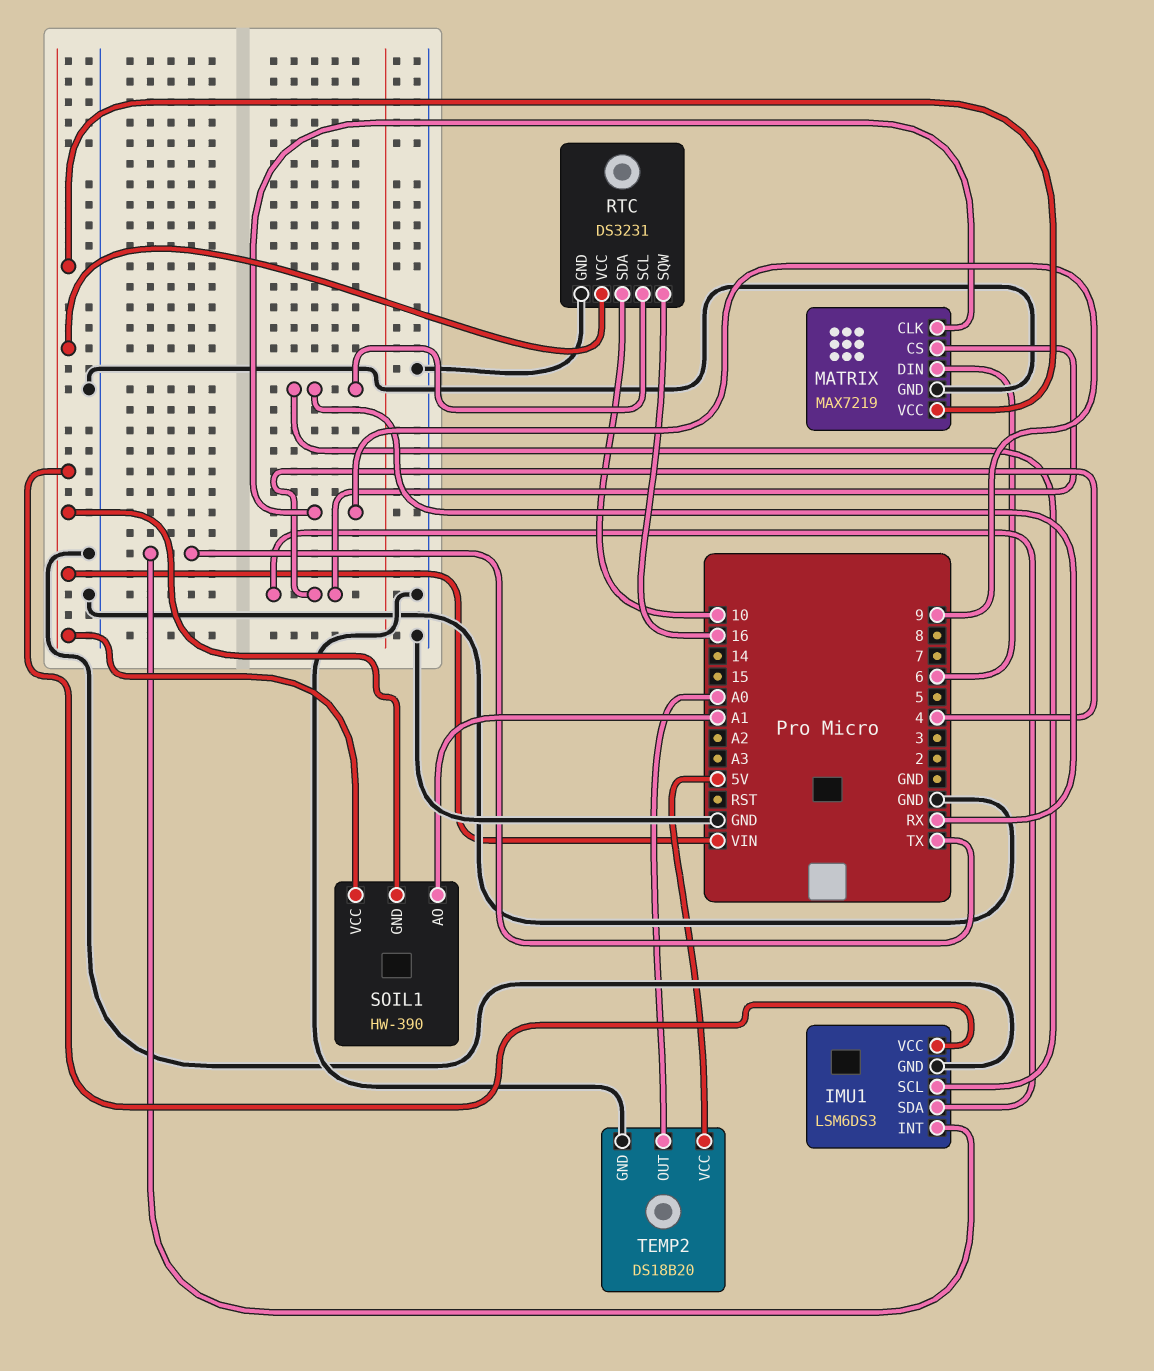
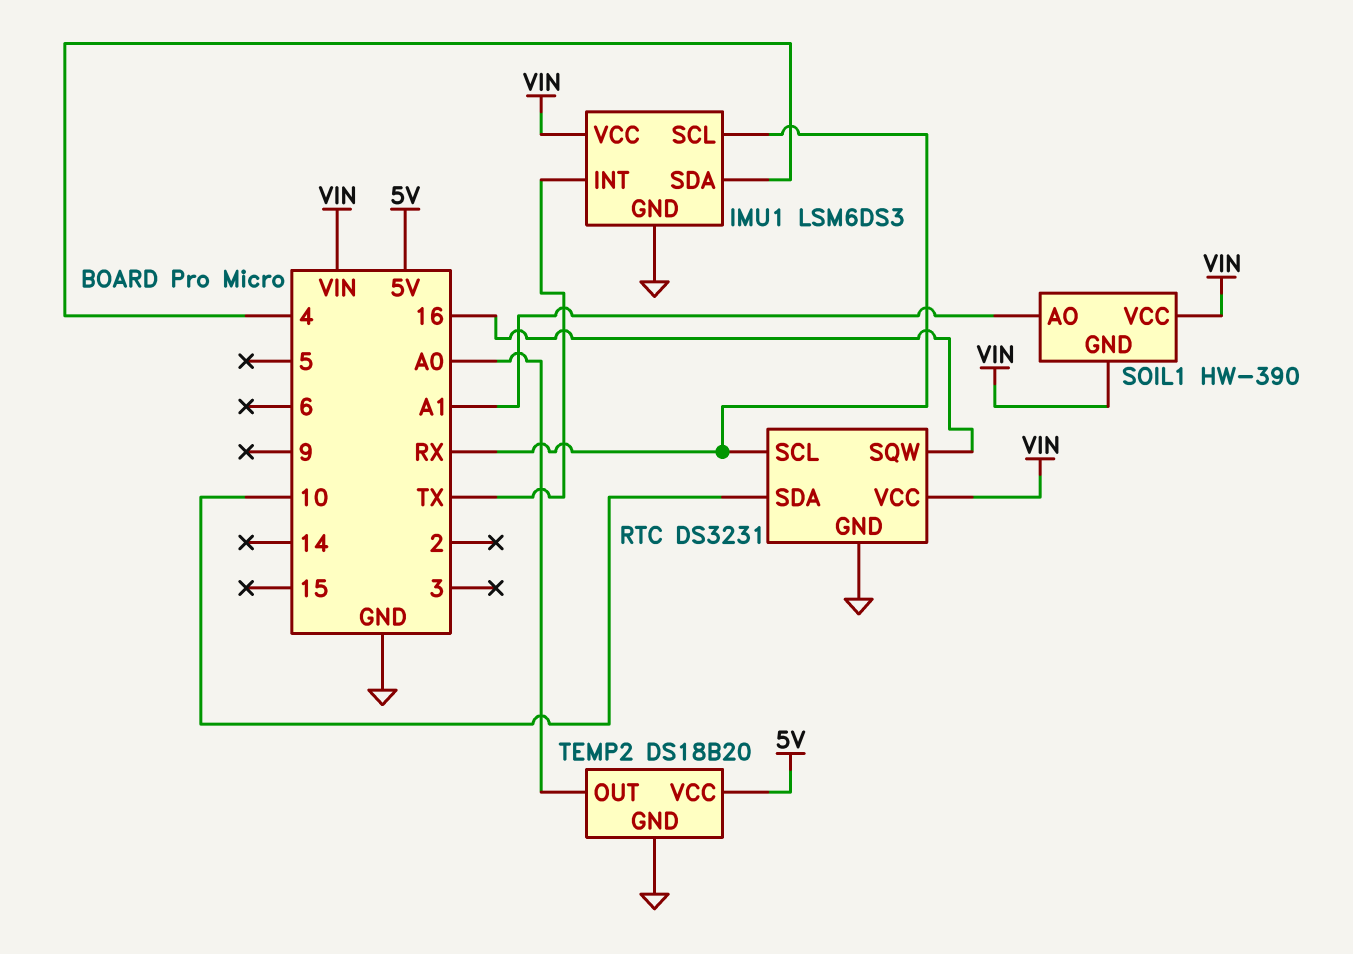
MATRIX: MAX7219 -> none
MATRIX pin CLK: 9 -> none
MATRIX pin CS: 4 -> none
MATRIX pin DIN: 6 -> none
MATRIX pin GND: GND -> none
MATRIX pin VCC: VIN -> none

